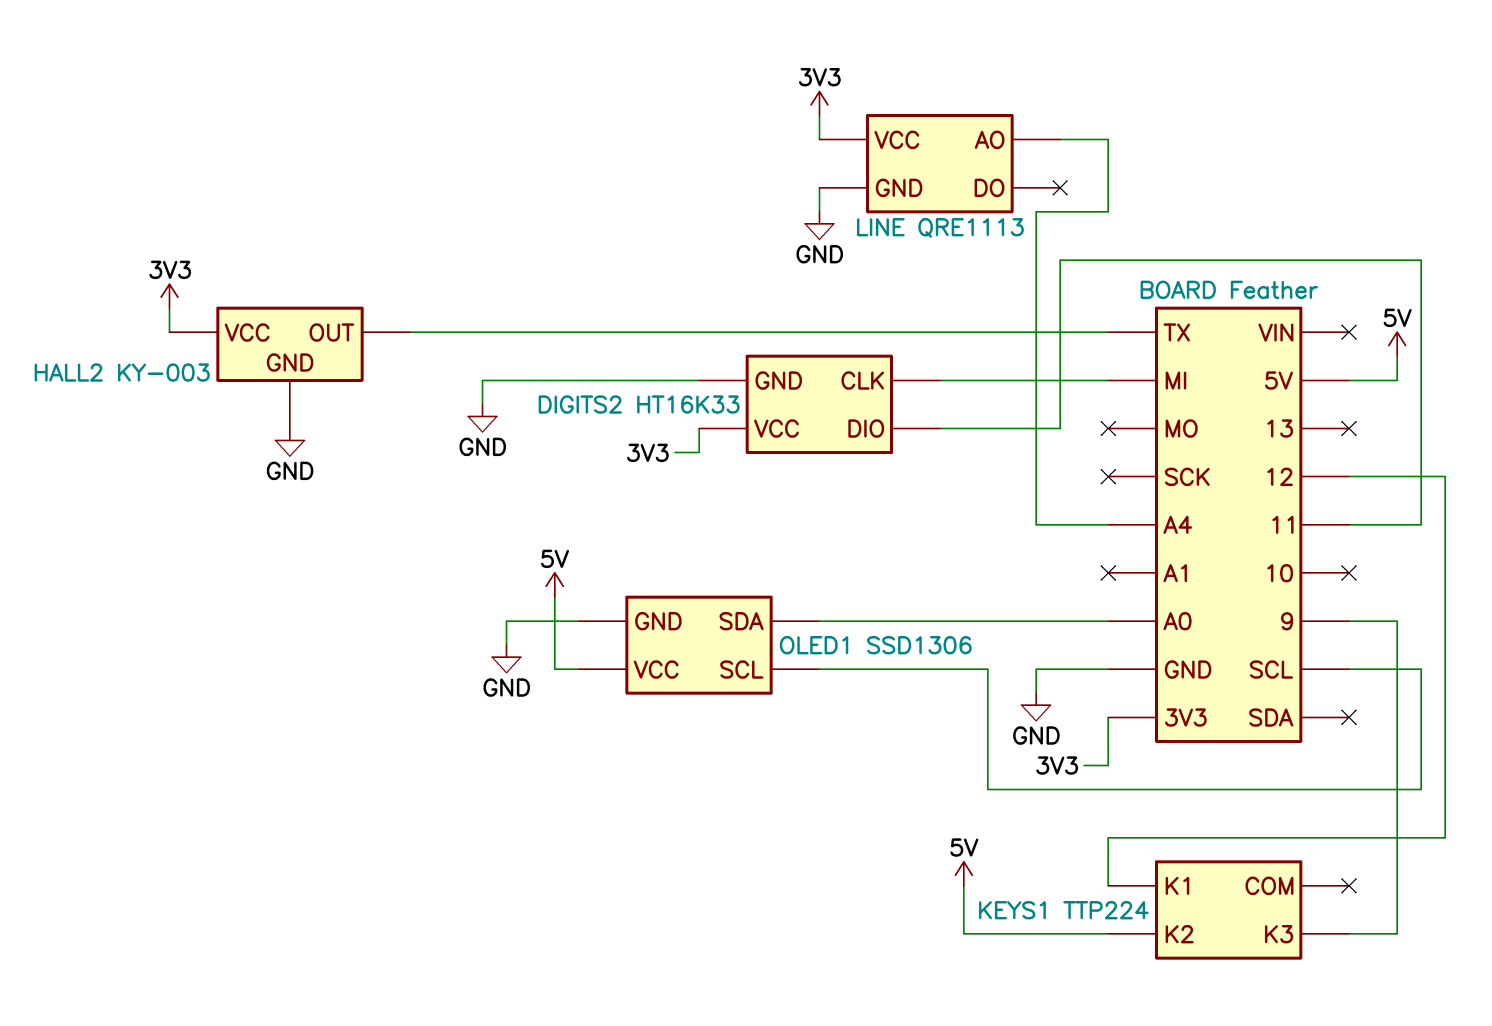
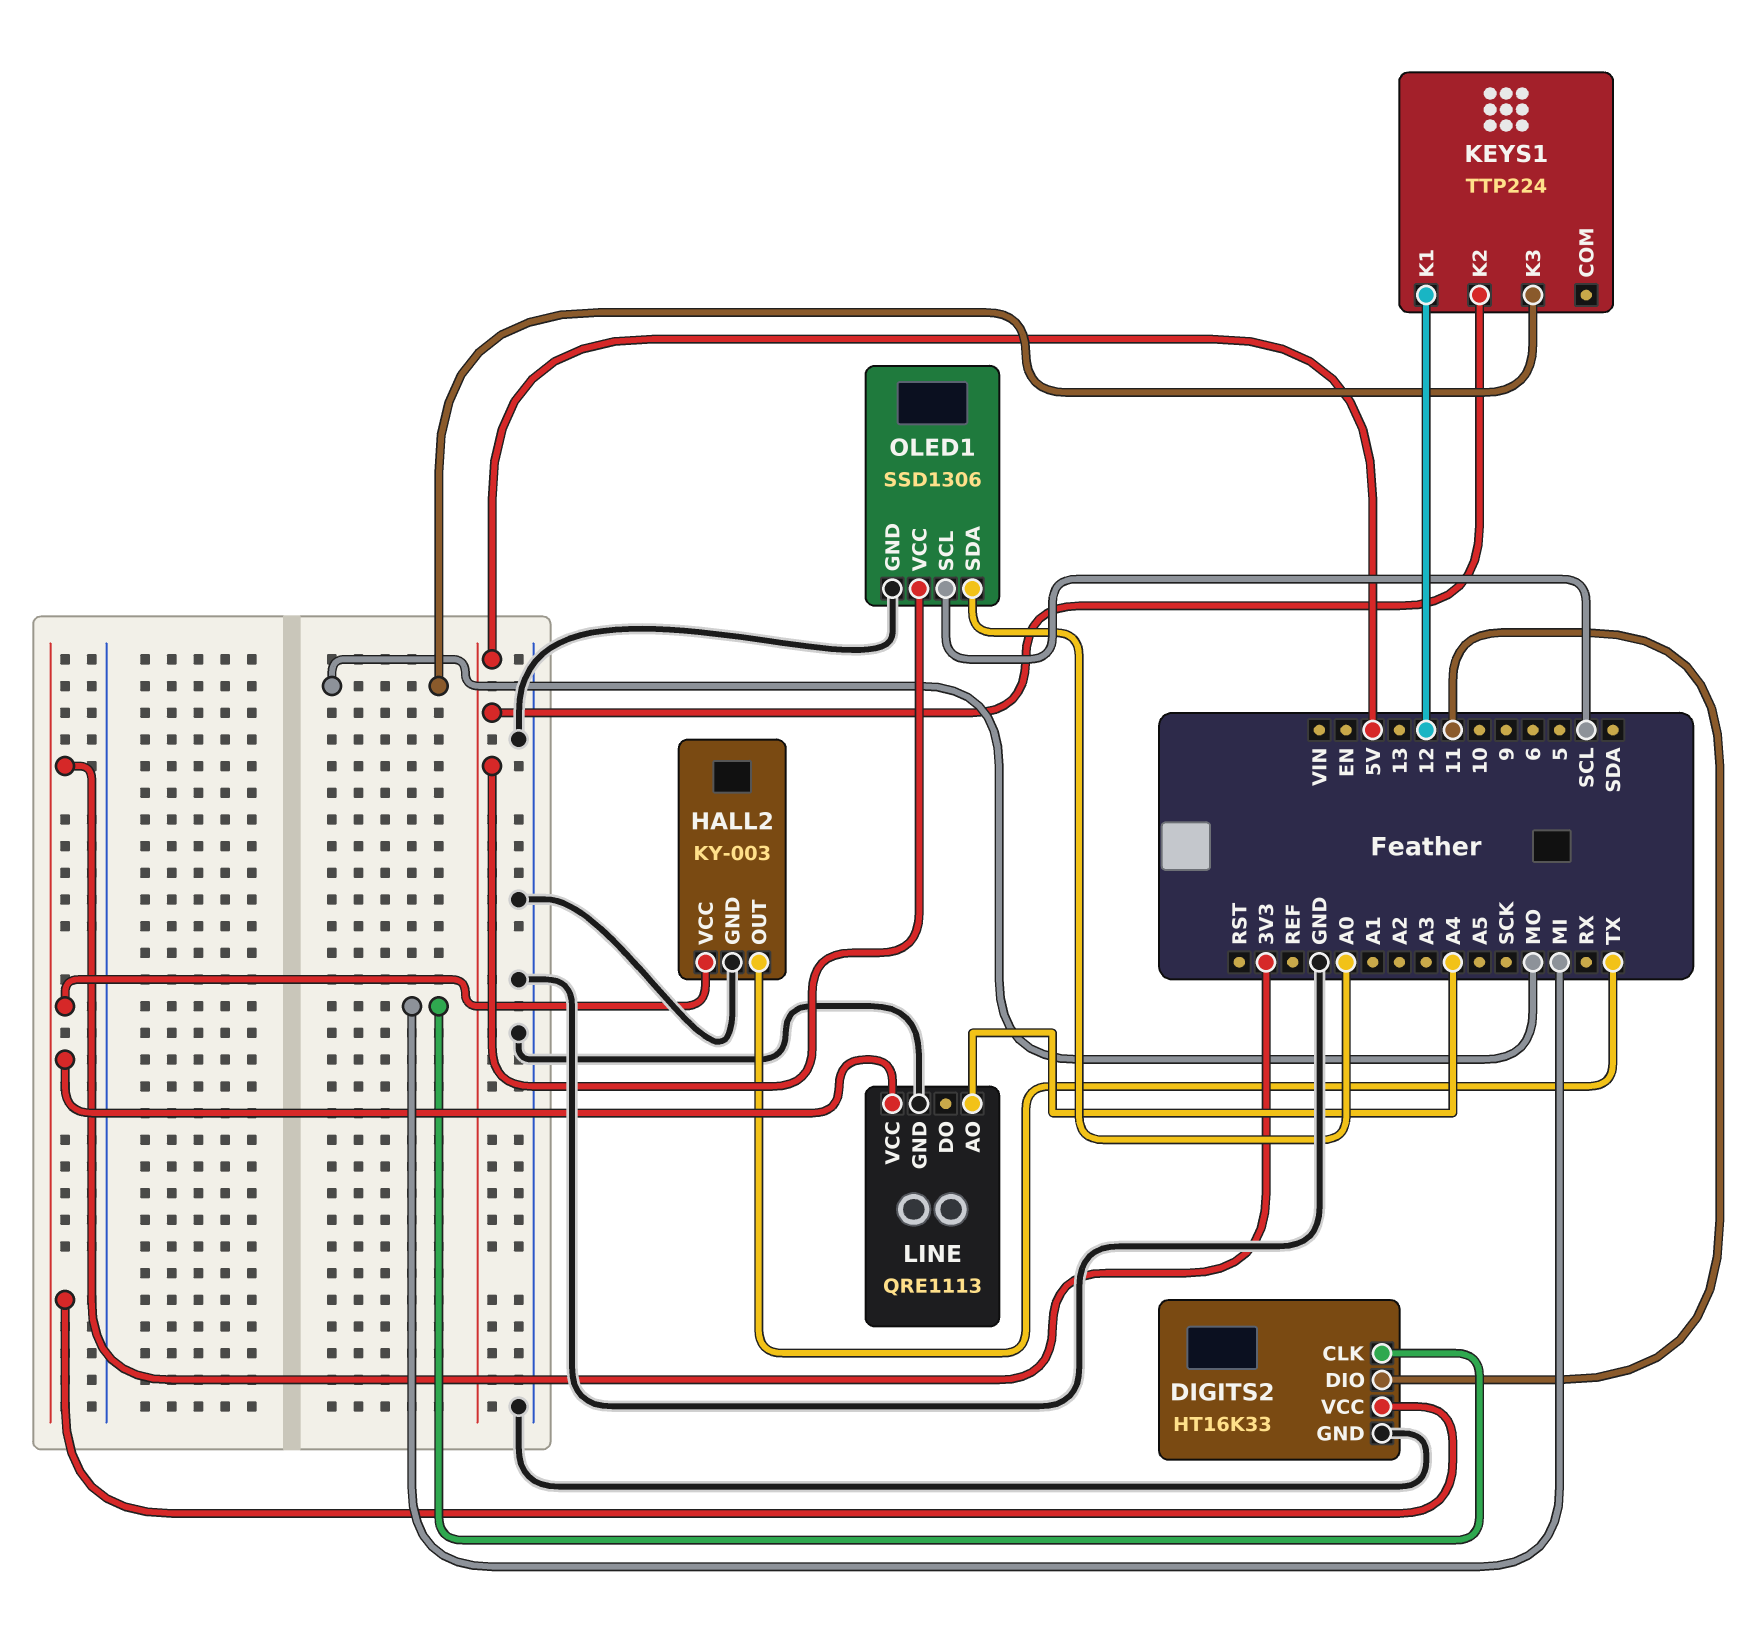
KEYS1 pin K3: 9 -> MO

